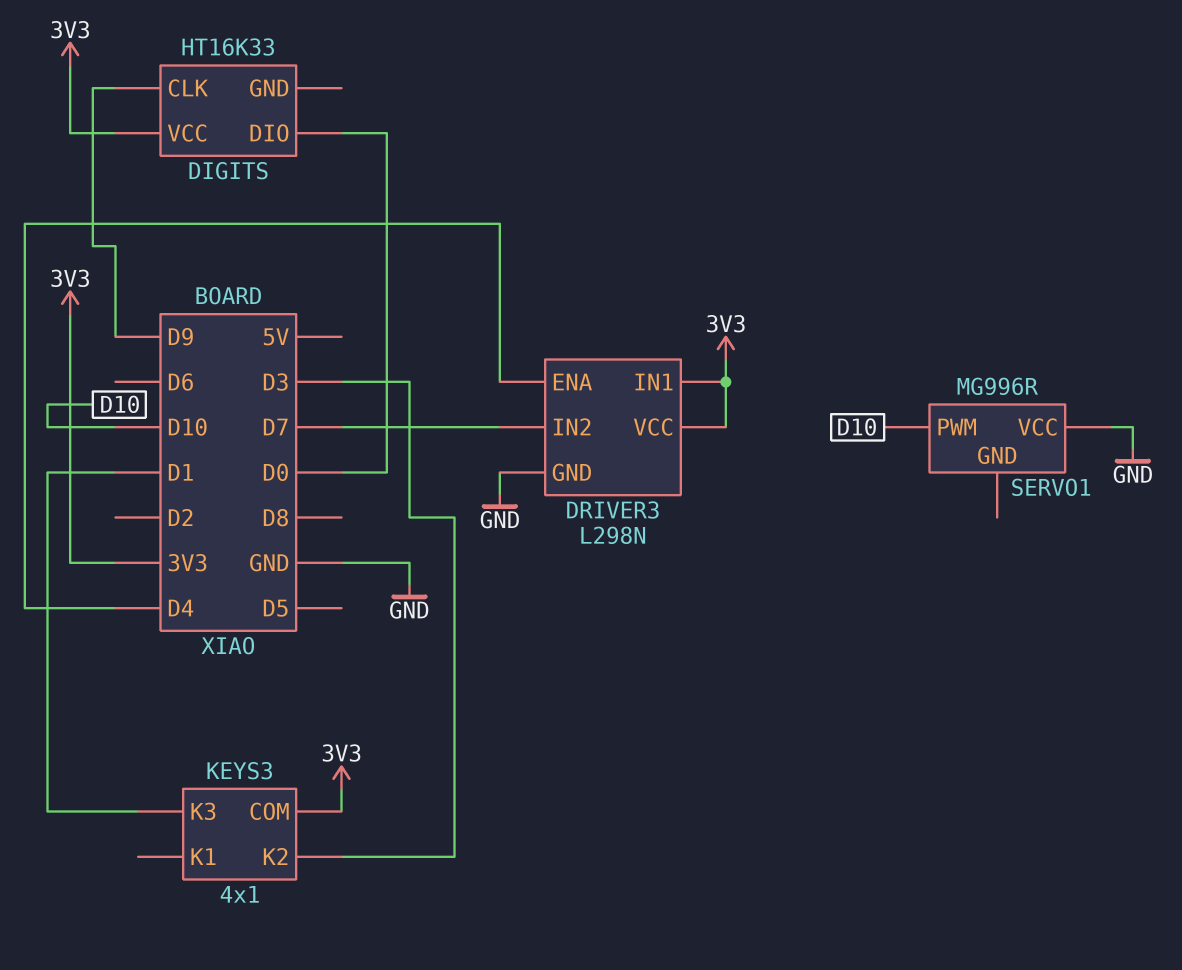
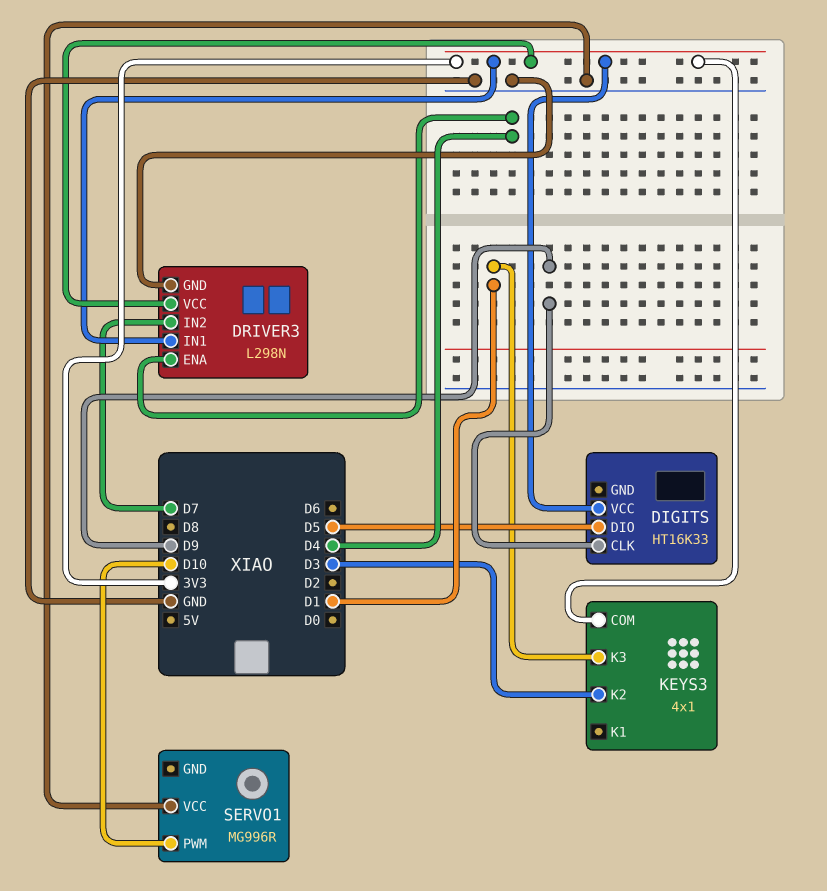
DIGITS pin DIO: D0 -> D5

